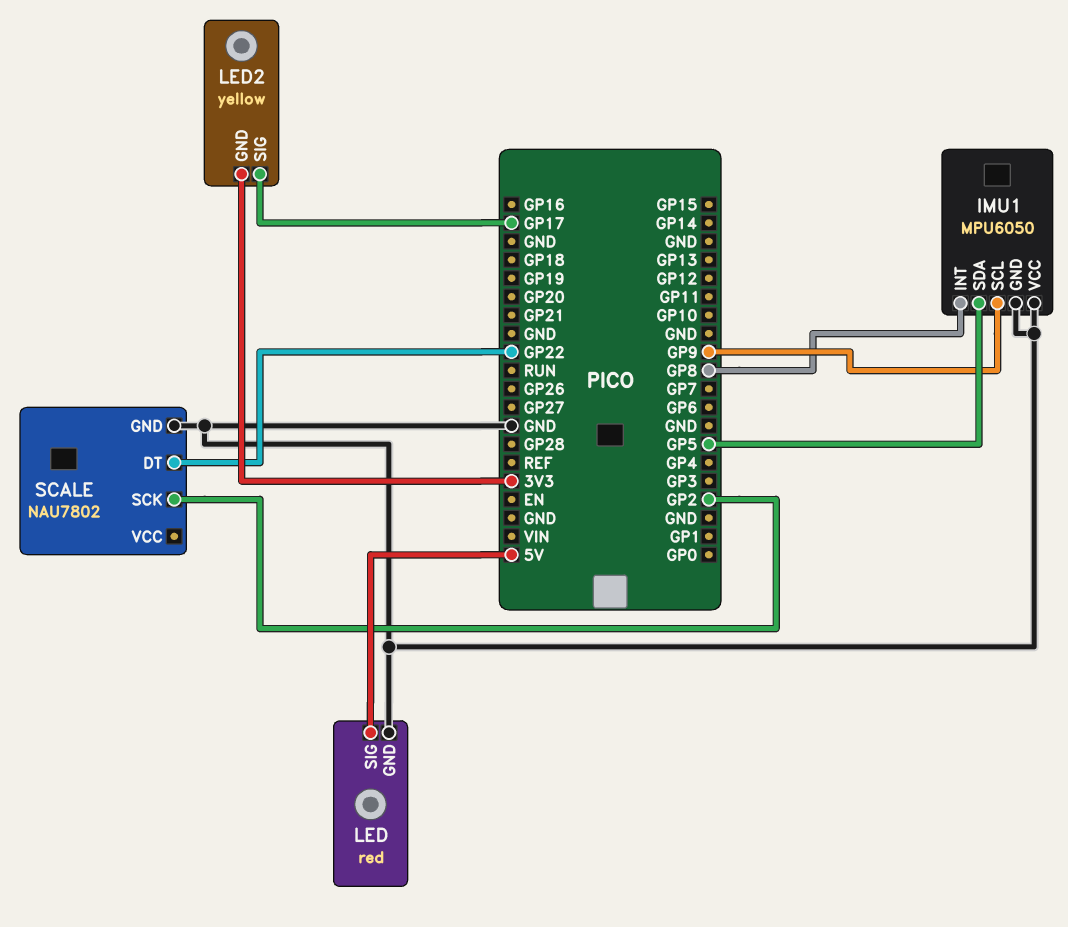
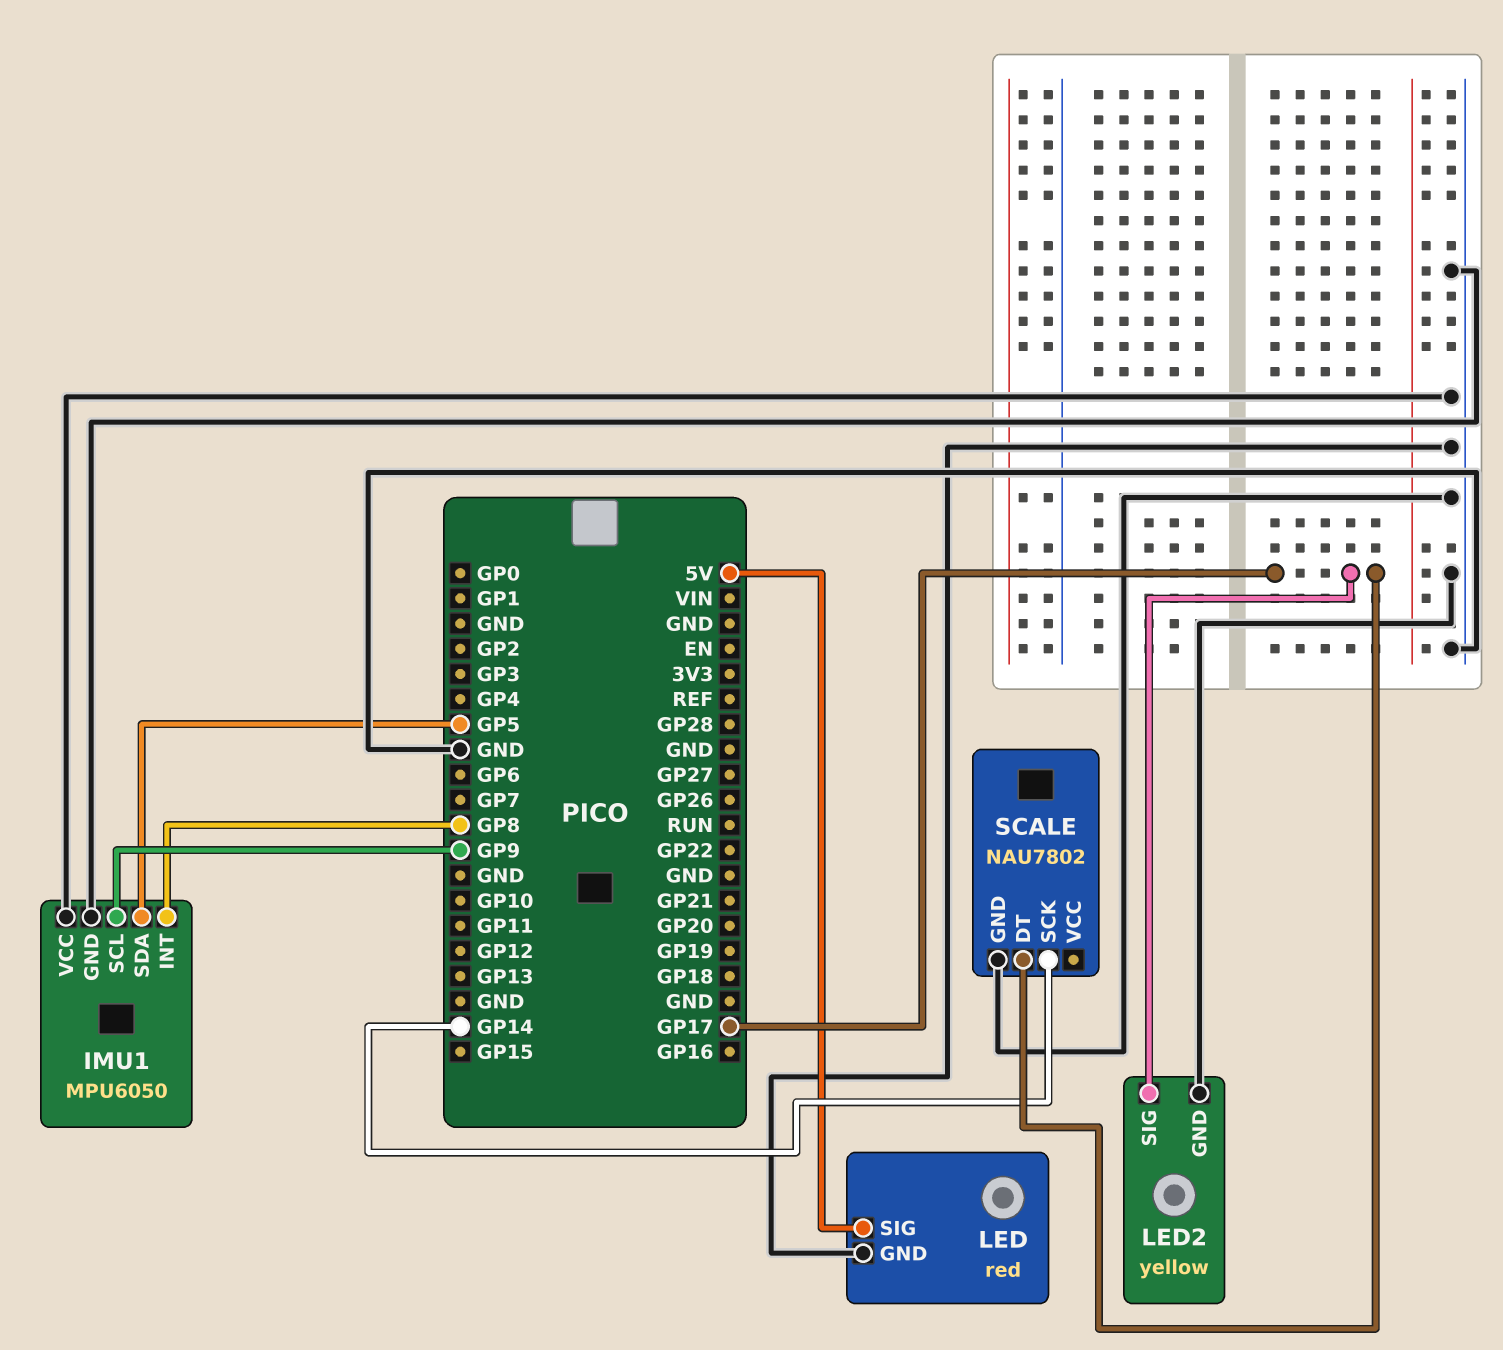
LED2 pin GND: 3V3 -> GND
SCALE pin DT: GP22 -> GP17
SCALE pin SCK: GP2 -> GP14

